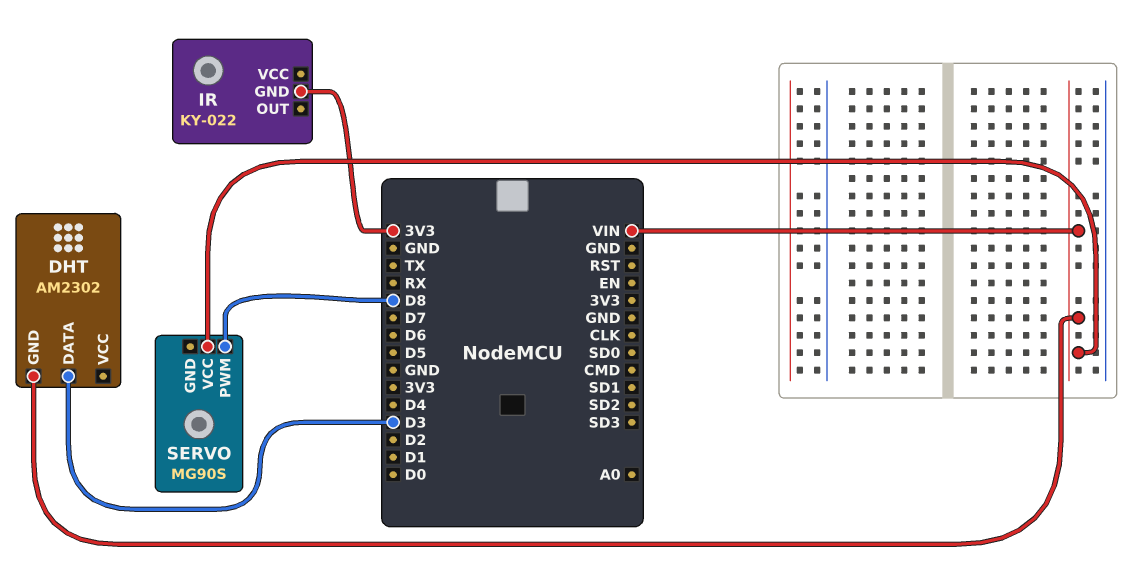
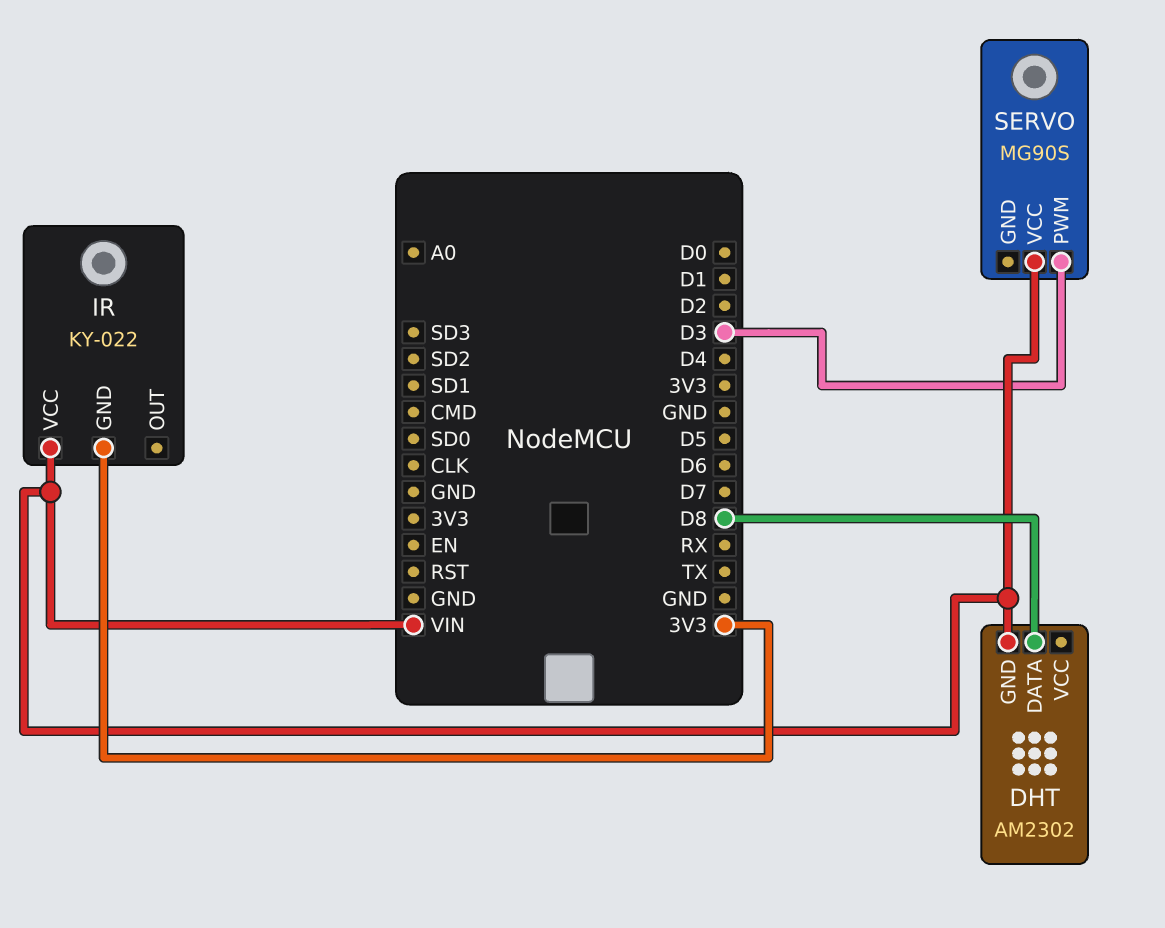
DHT pin DATA: D3 -> D8
IR pin VCC: none -> VIN
SERVO pin PWM: D8 -> D3

